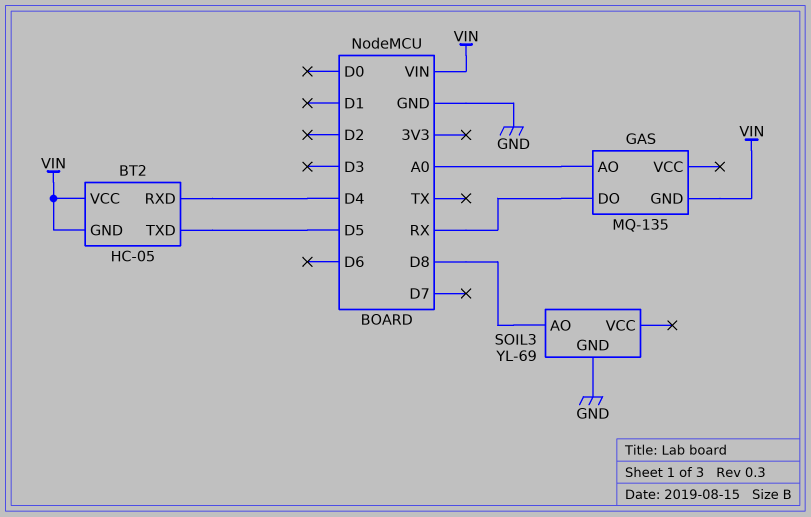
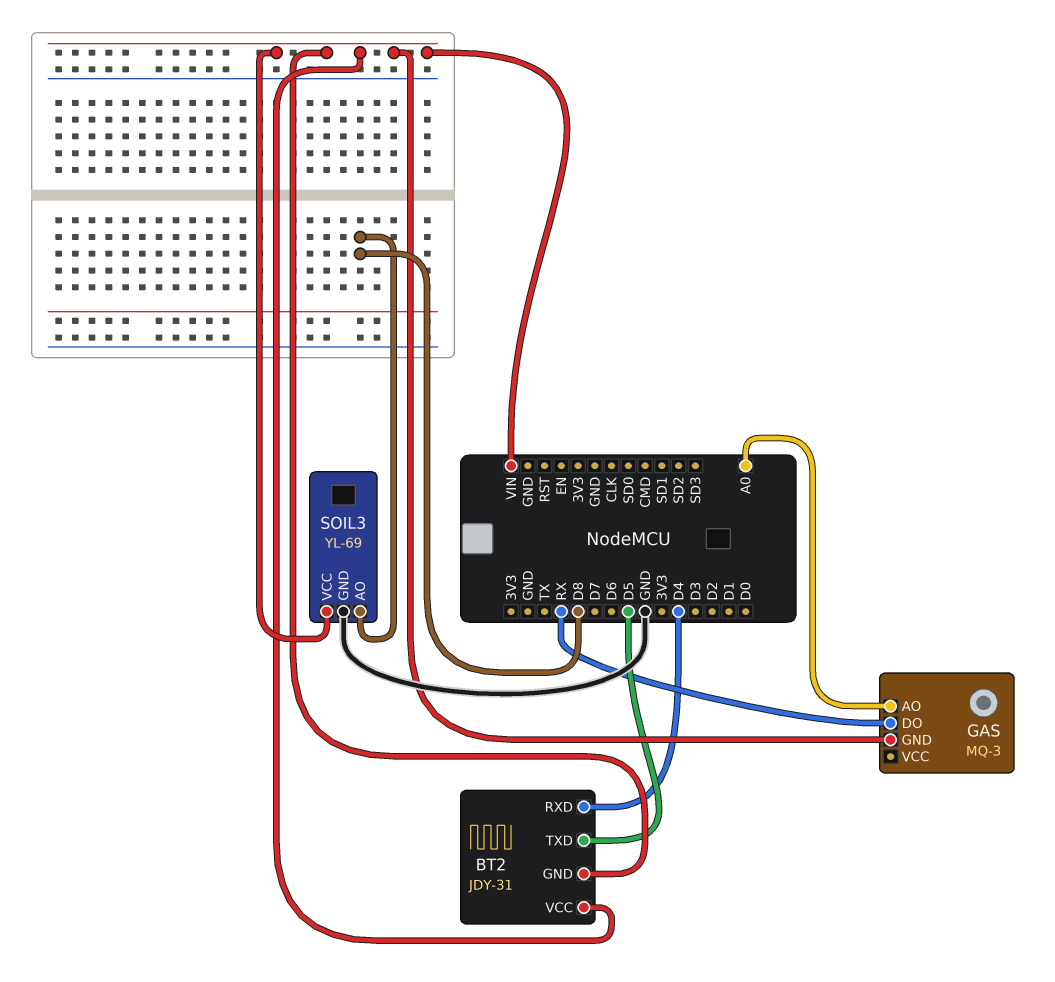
BT2: HC-05 -> JDY-31
GAS: MQ-135 -> MQ-3
SOIL3 pin VCC: none -> VIN

